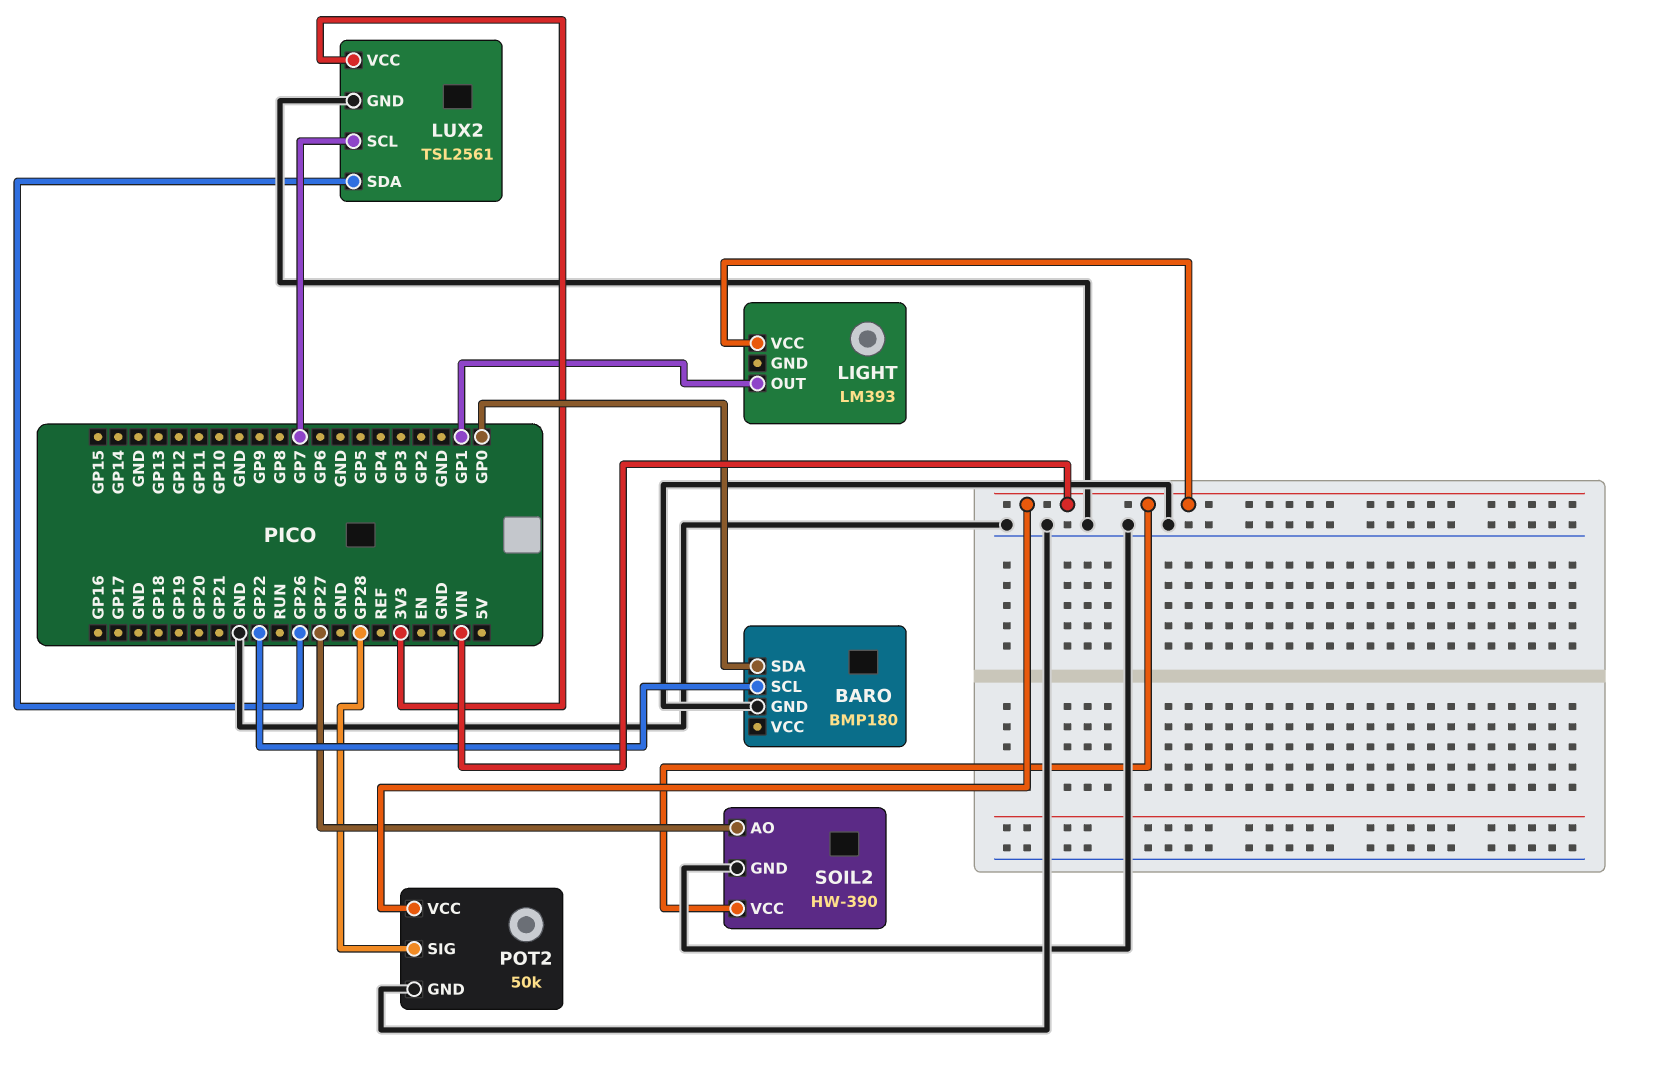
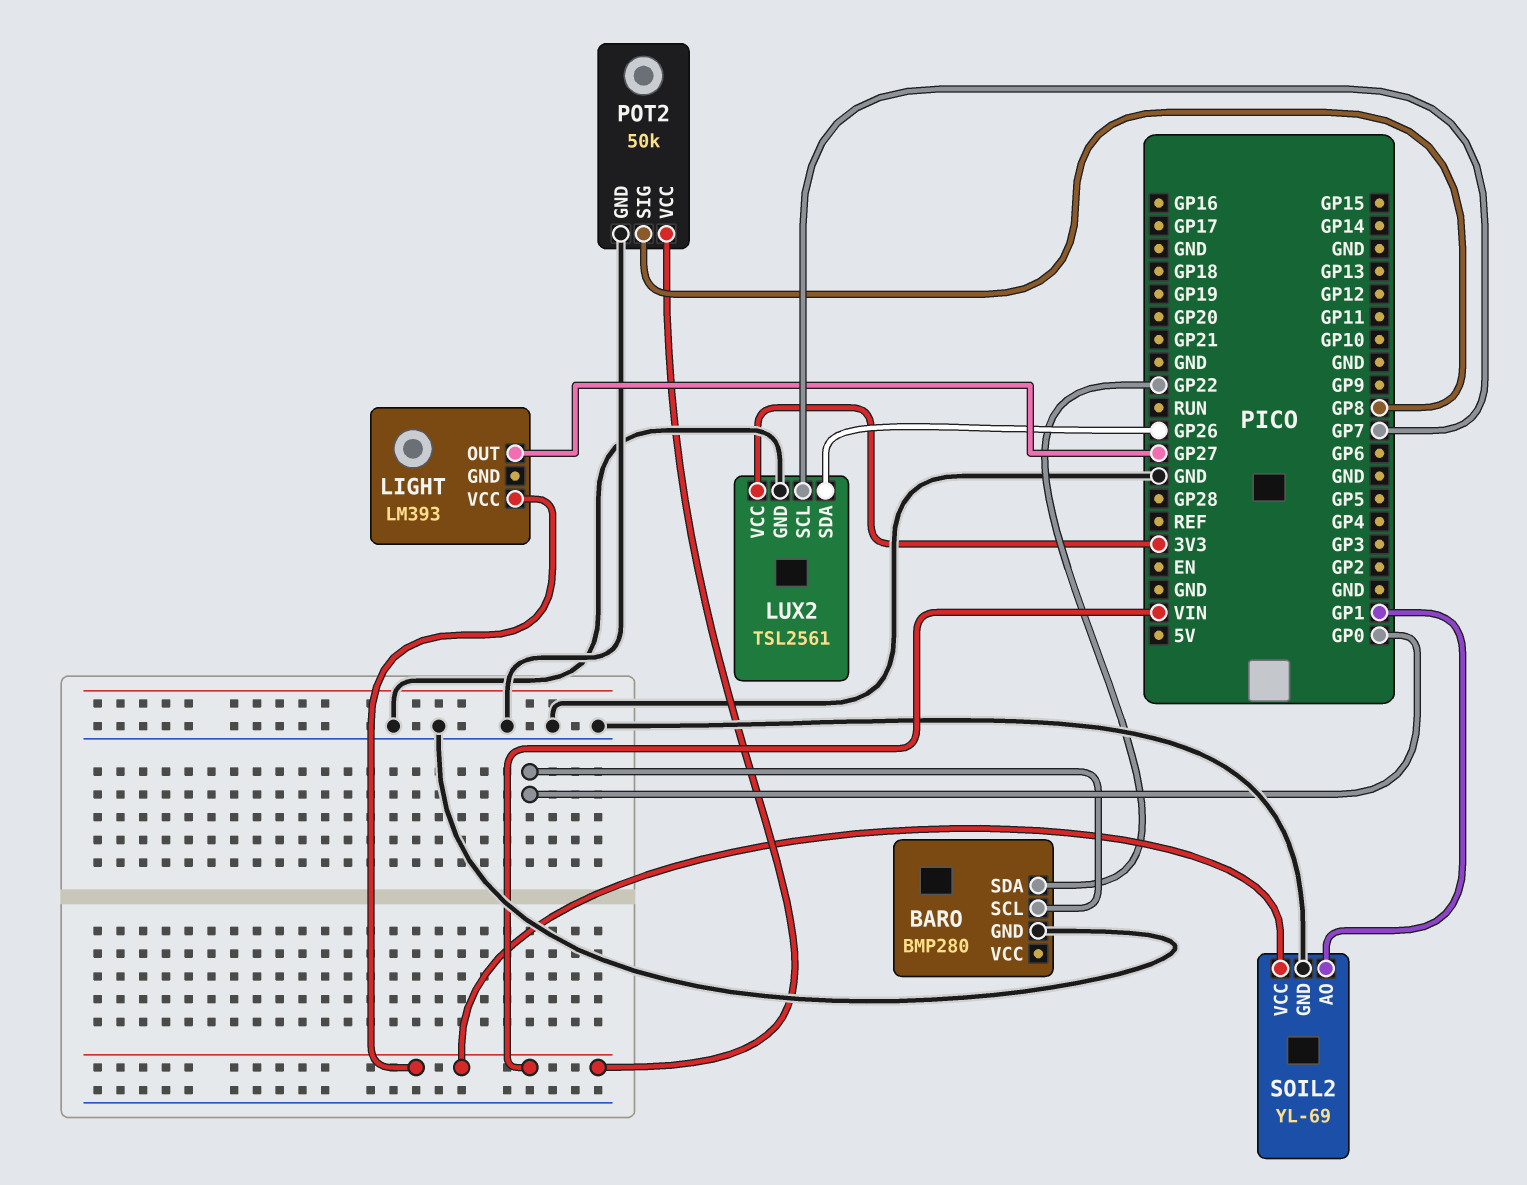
BARO: BMP180 -> BMP280
BARO pin SCL: GP22 -> GP0
BARO pin SDA: GP0 -> GP22
LIGHT pin OUT: GP1 -> GP27
POT2 pin SIG: GP28 -> GP8
SOIL2: HW-390 -> YL-69
SOIL2 pin AO: GP27 -> GP1

